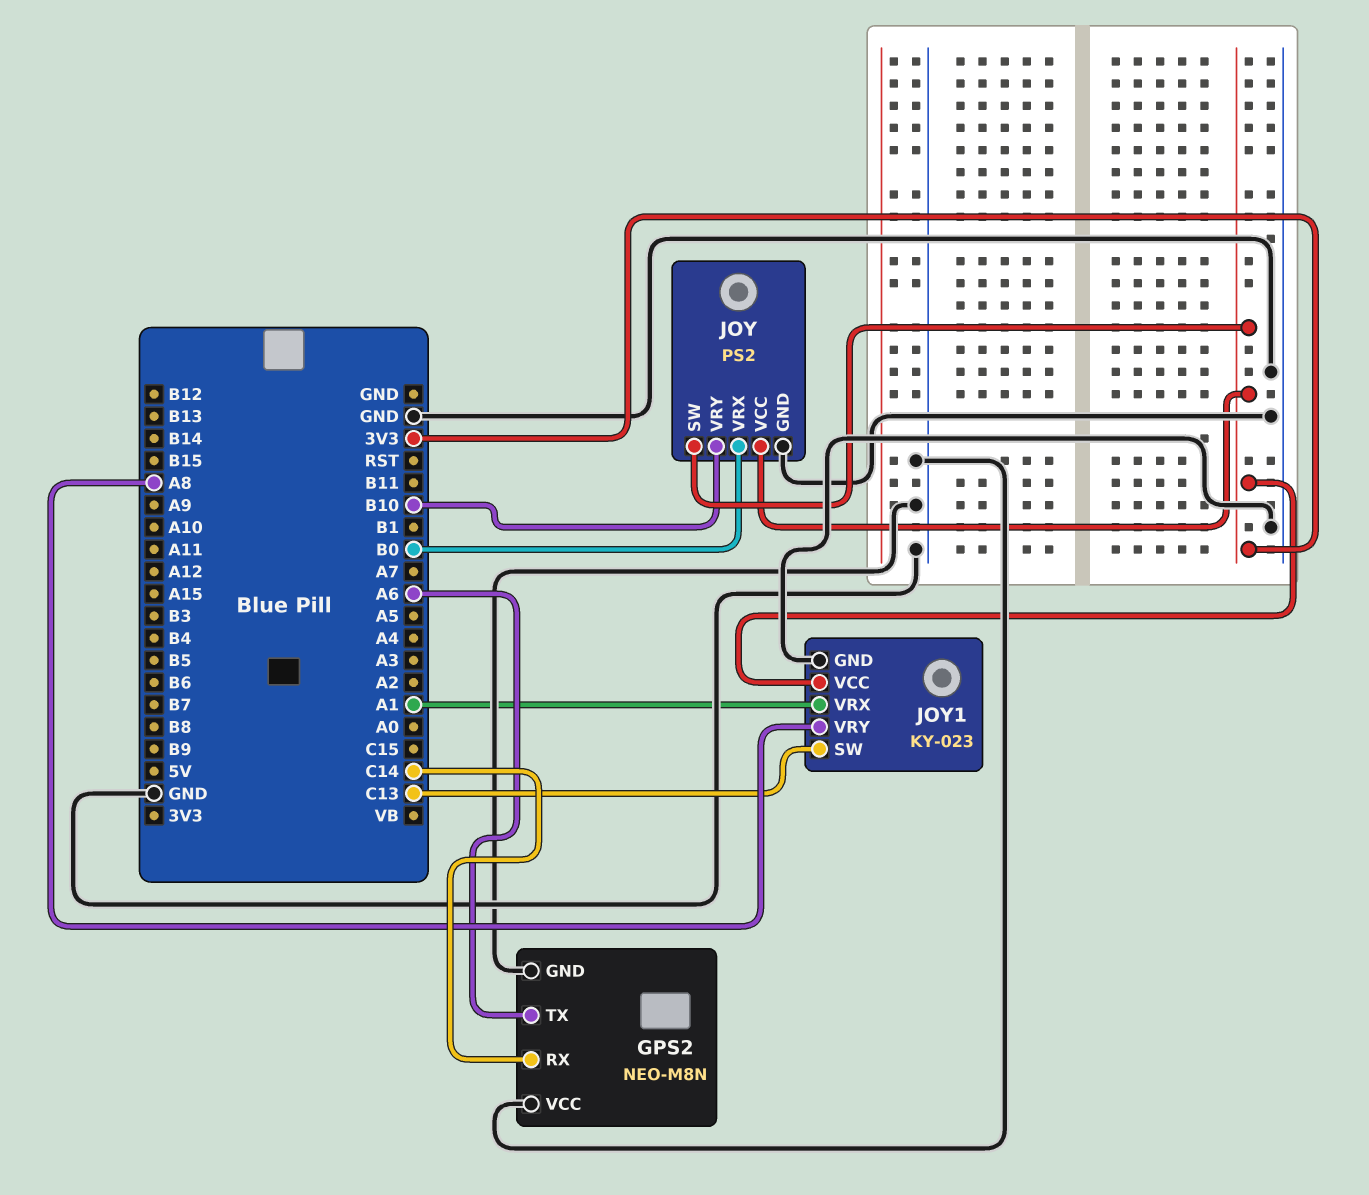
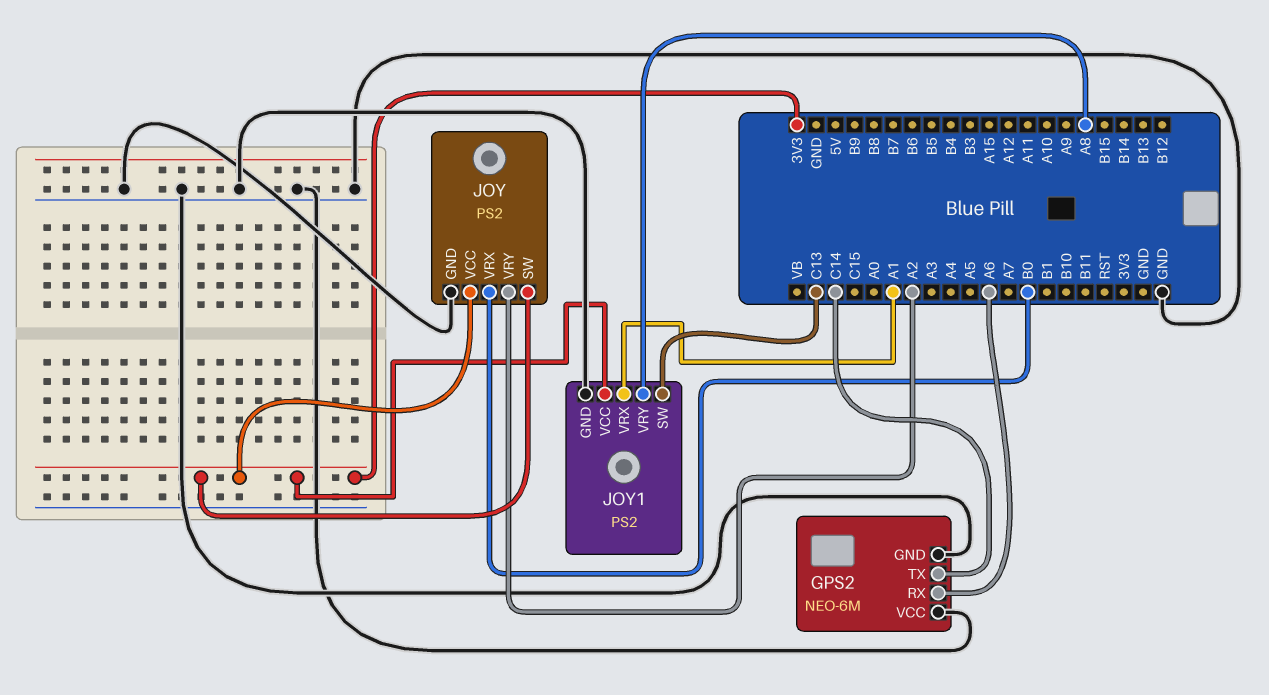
GPS2: NEO-M8N -> NEO-6M
GPS2 pin RX: C14 -> A6
GPS2 pin TX: A6 -> C14
JOY pin VRY: B10 -> A2
JOY1: KY-023 -> PS2

